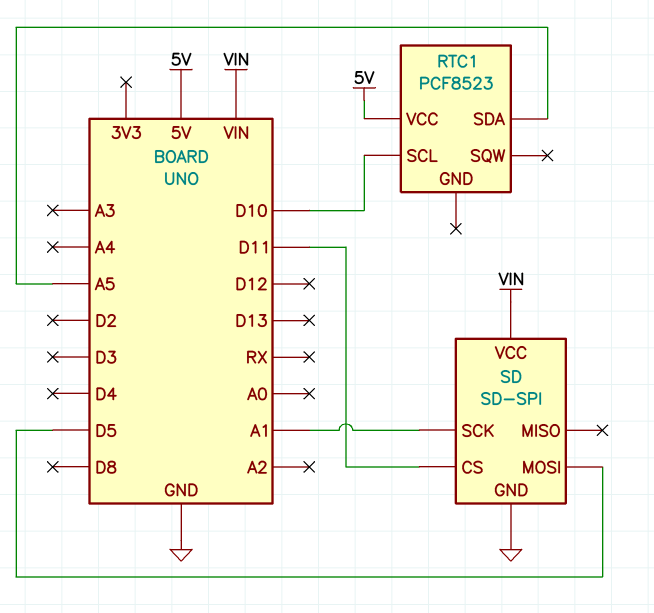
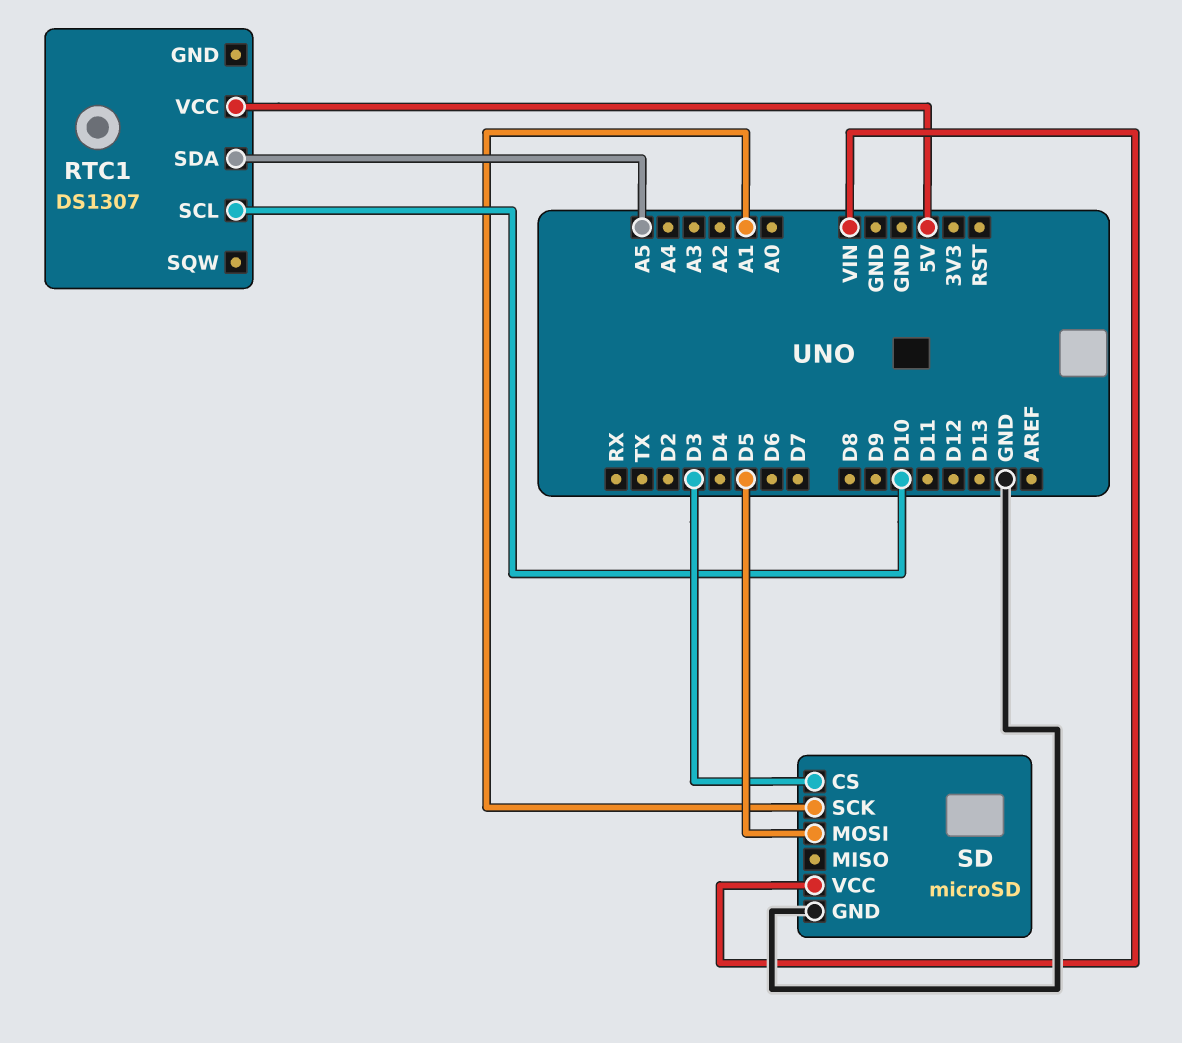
RTC1: PCF8523 -> DS1307
SD: SD-SPI -> microSD
SD pin CS: D11 -> D3

